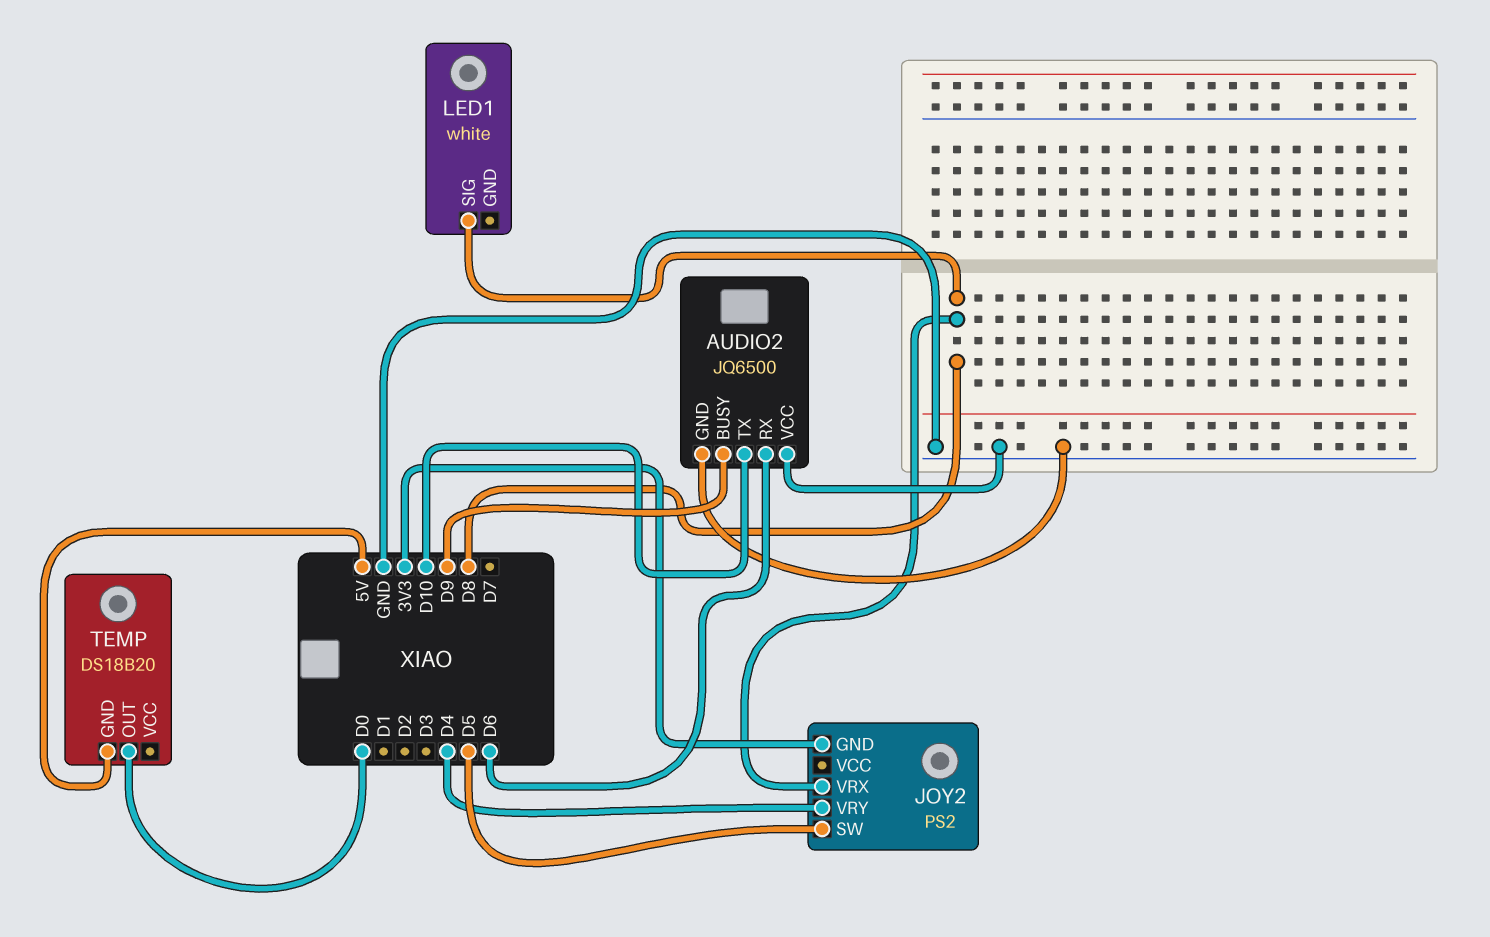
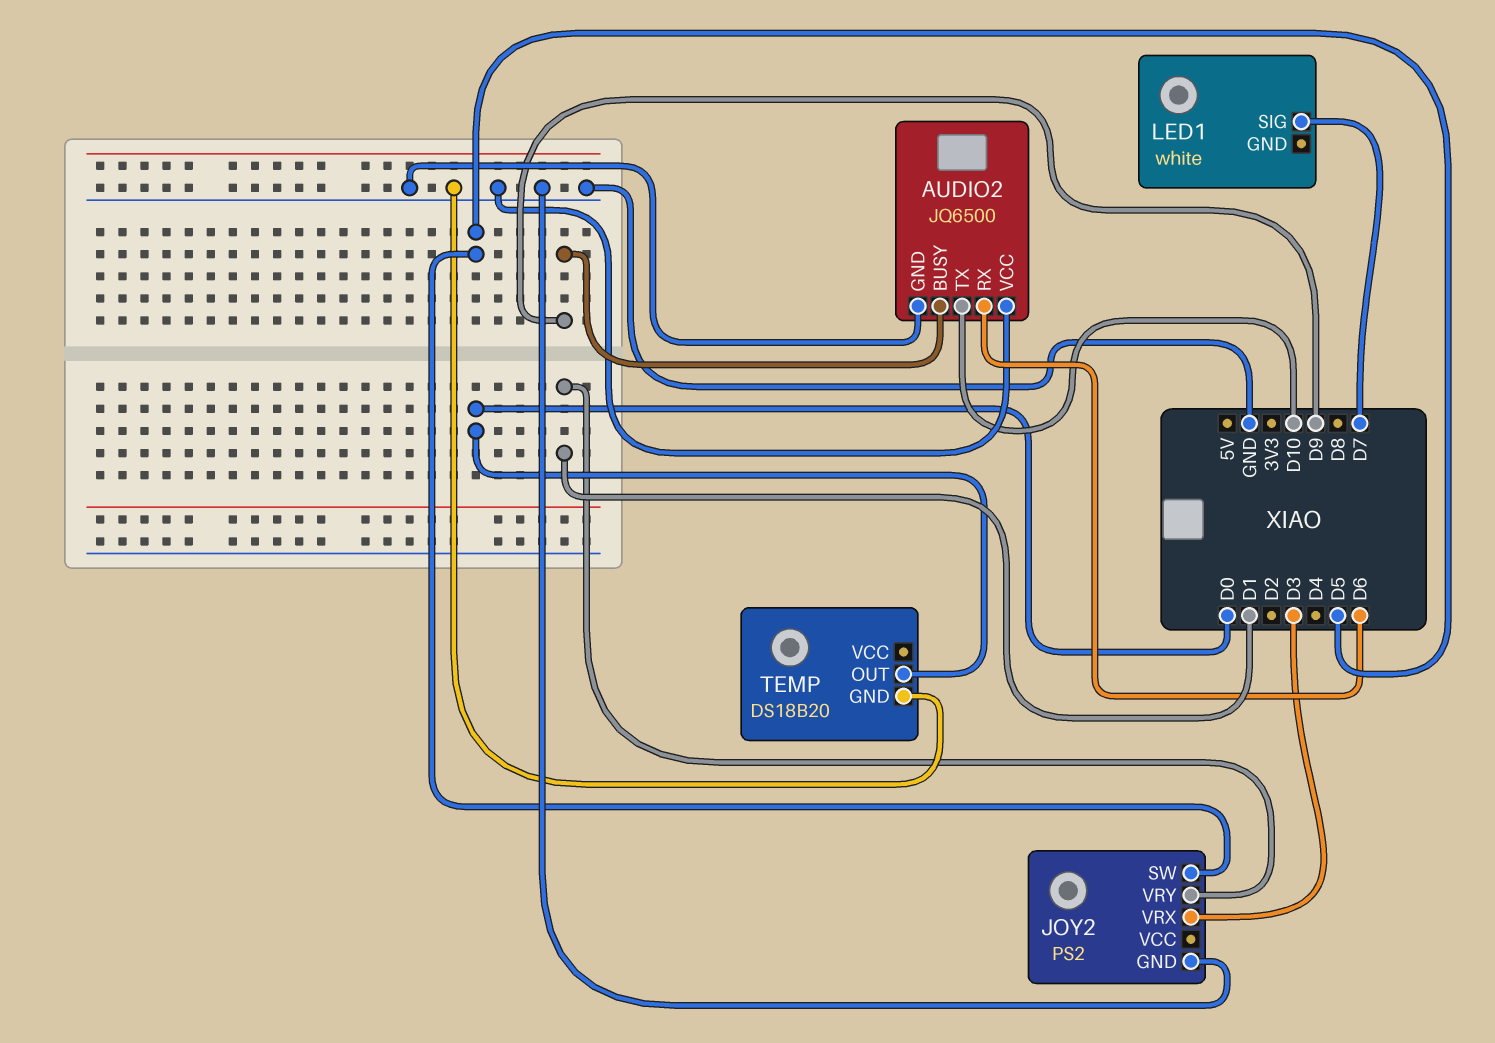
JOY2 pin GND: 3V3 -> GND
JOY2 pin VRX: D8 -> D3
JOY2 pin VRY: D4 -> D1
LED1 pin SIG: D8 -> D7
TEMP pin GND: 5V -> GND

